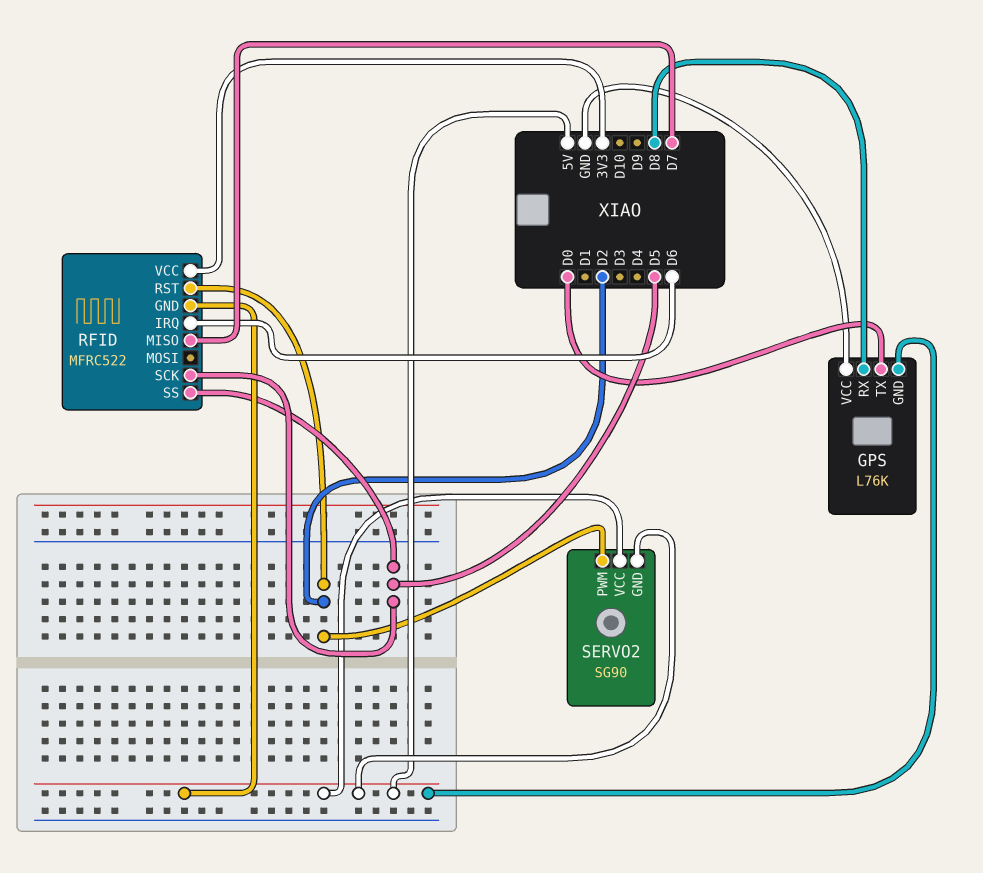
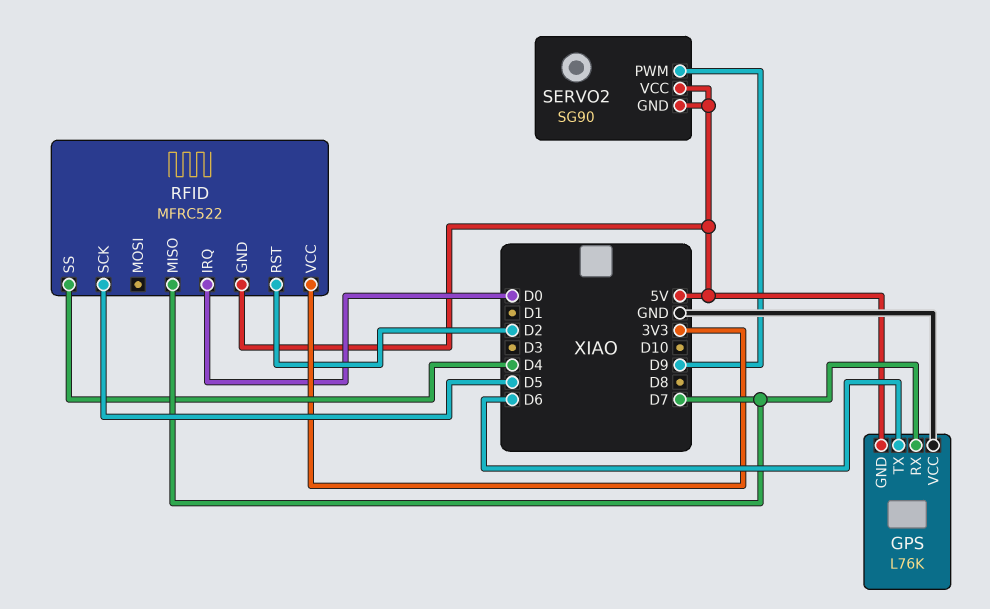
GPS pin RX: D8 -> D7
GPS pin TX: D0 -> D6
RFID pin IRQ: D6 -> D0
RFID pin SS: D5 -> D4
SERVO2 pin PWM: D2 -> D9

